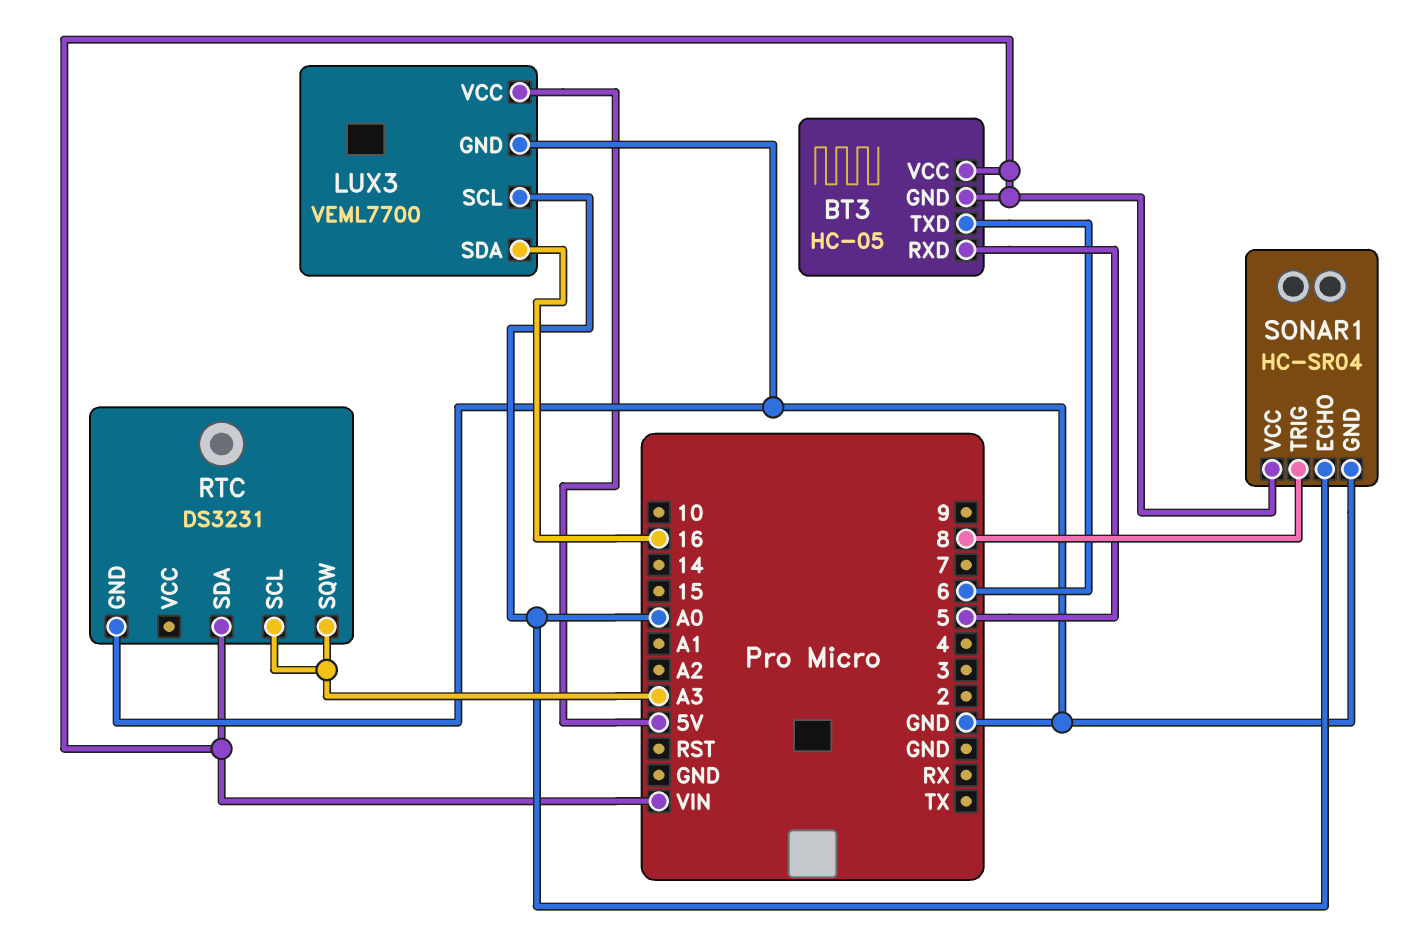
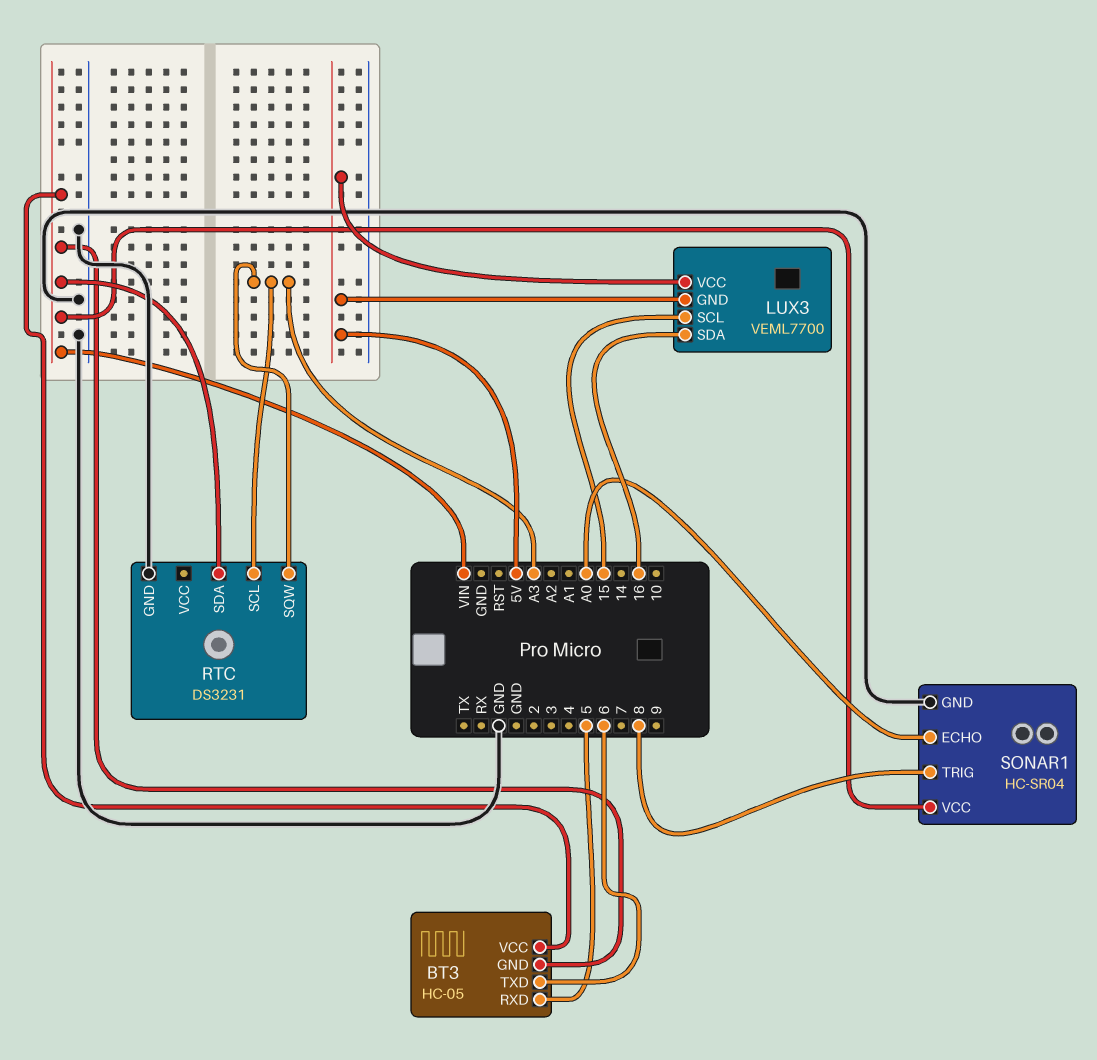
LUX3 pin GND: GND -> 5V
LUX3 pin SCL: A0 -> 15

